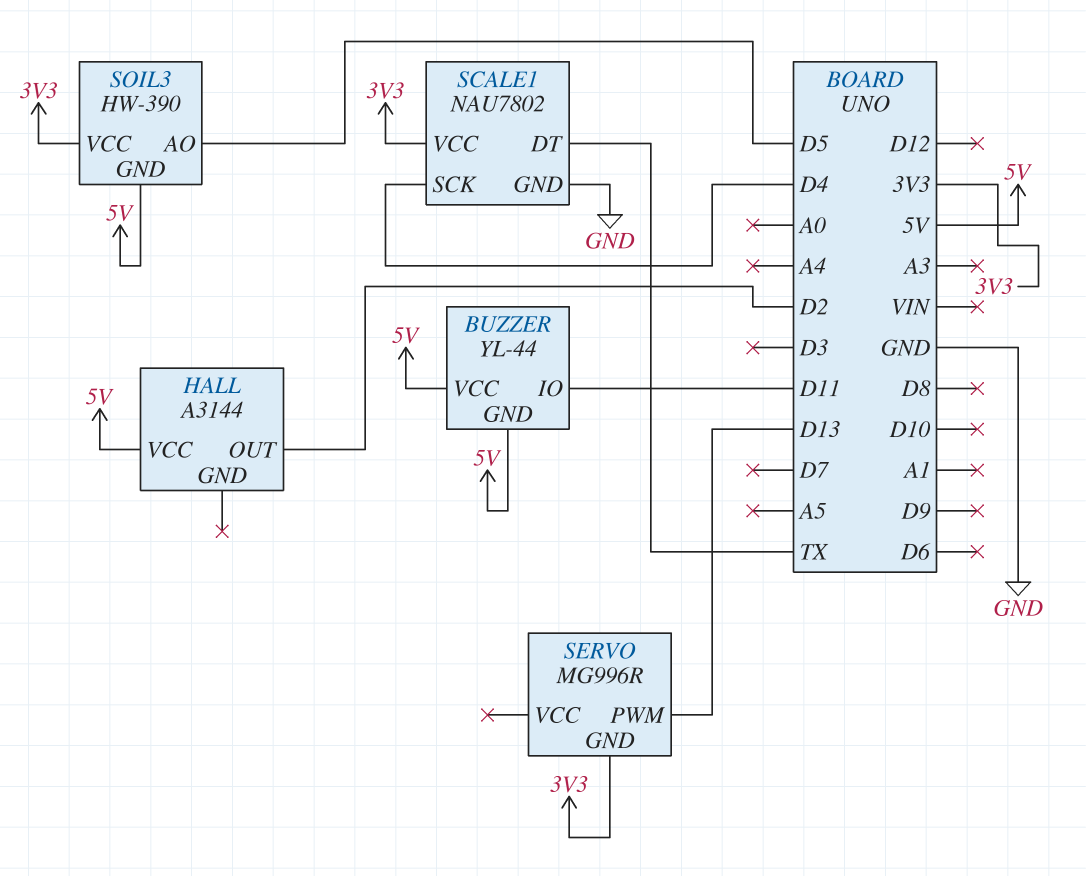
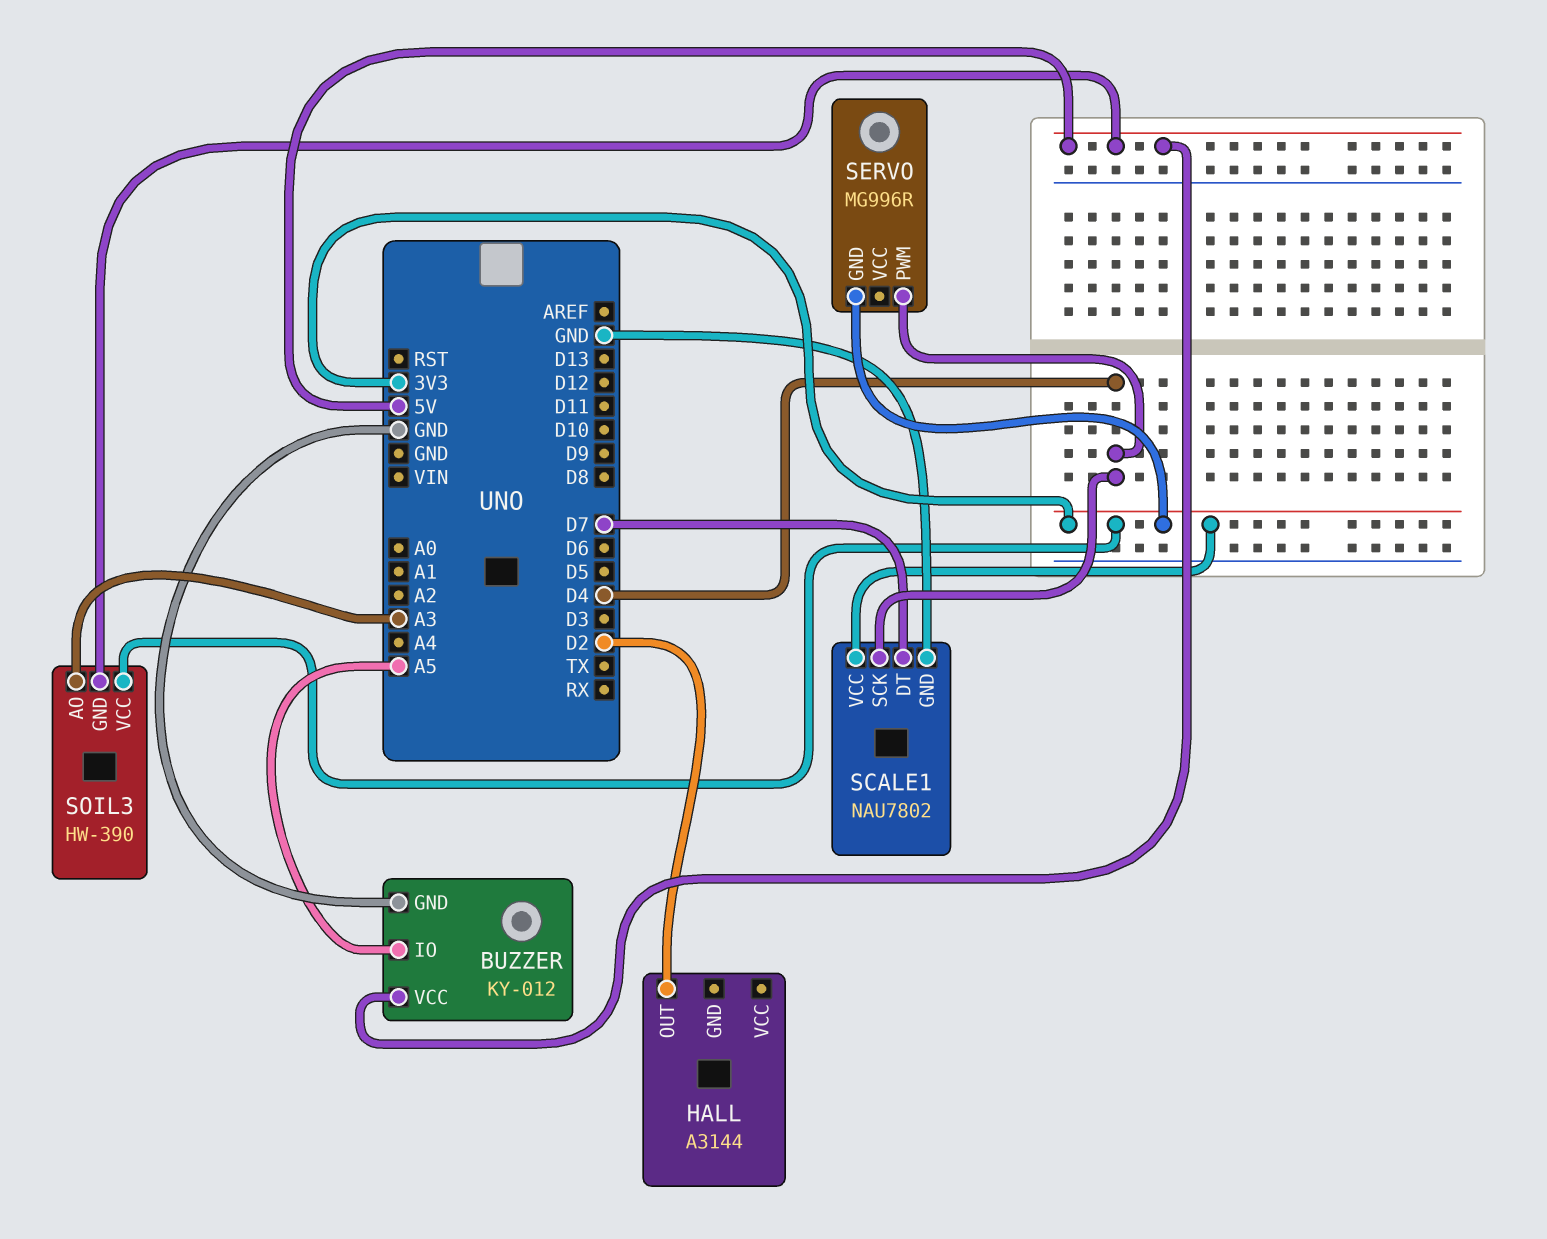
BUZZER: YL-44 -> KY-012
BUZZER pin GND: 5V -> GND
BUZZER pin IO: D11 -> A5
HALL pin VCC: 5V -> none
SCALE1 pin DT: TX -> D7
SERVO pin PWM: D13 -> D4
SOIL3 pin AO: D5 -> A3

